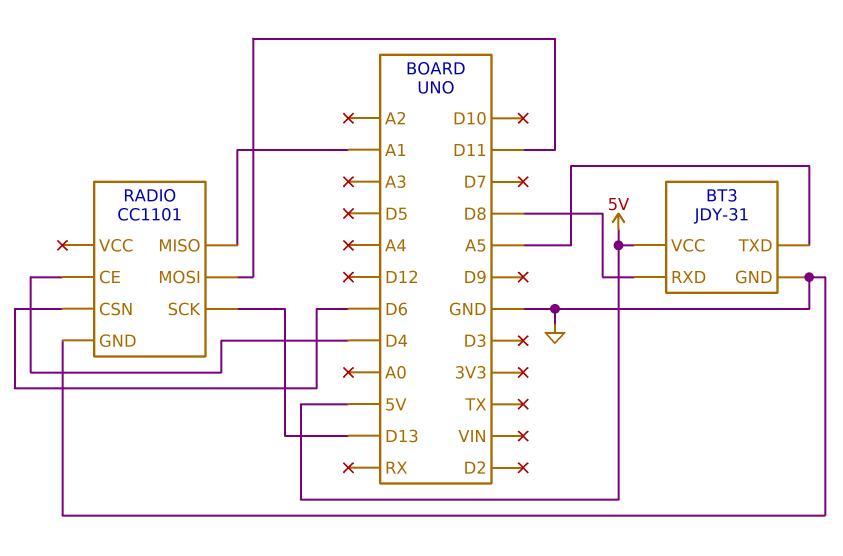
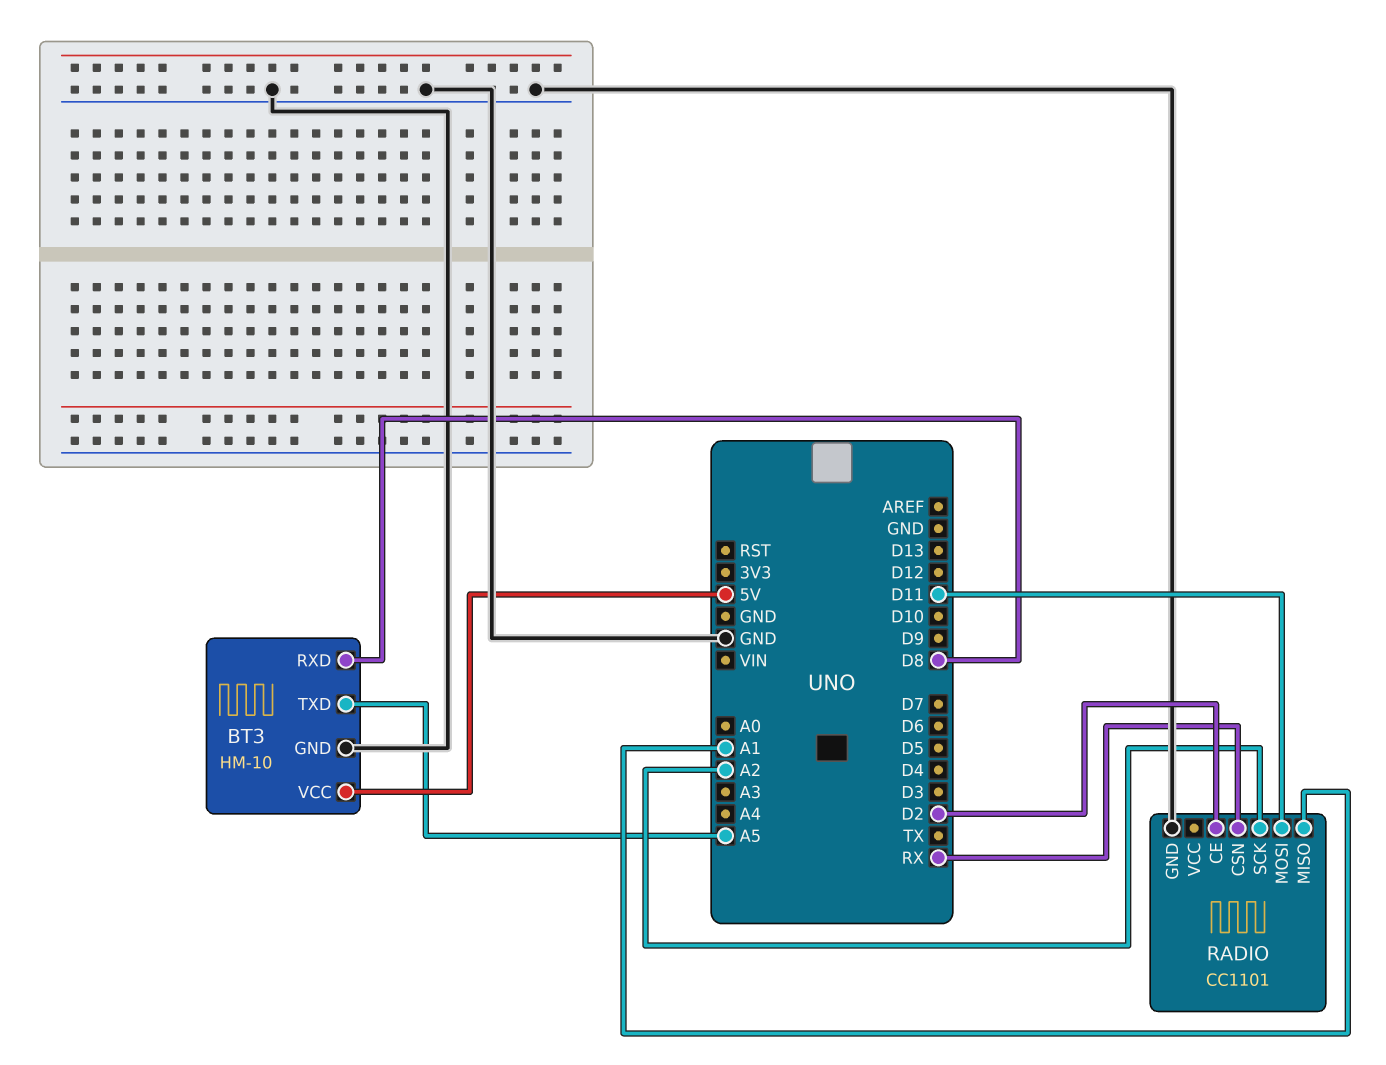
BT3: JDY-31 -> HM-10
RADIO pin CE: D4 -> D2
RADIO pin CSN: D6 -> RX
RADIO pin SCK: D13 -> A2

